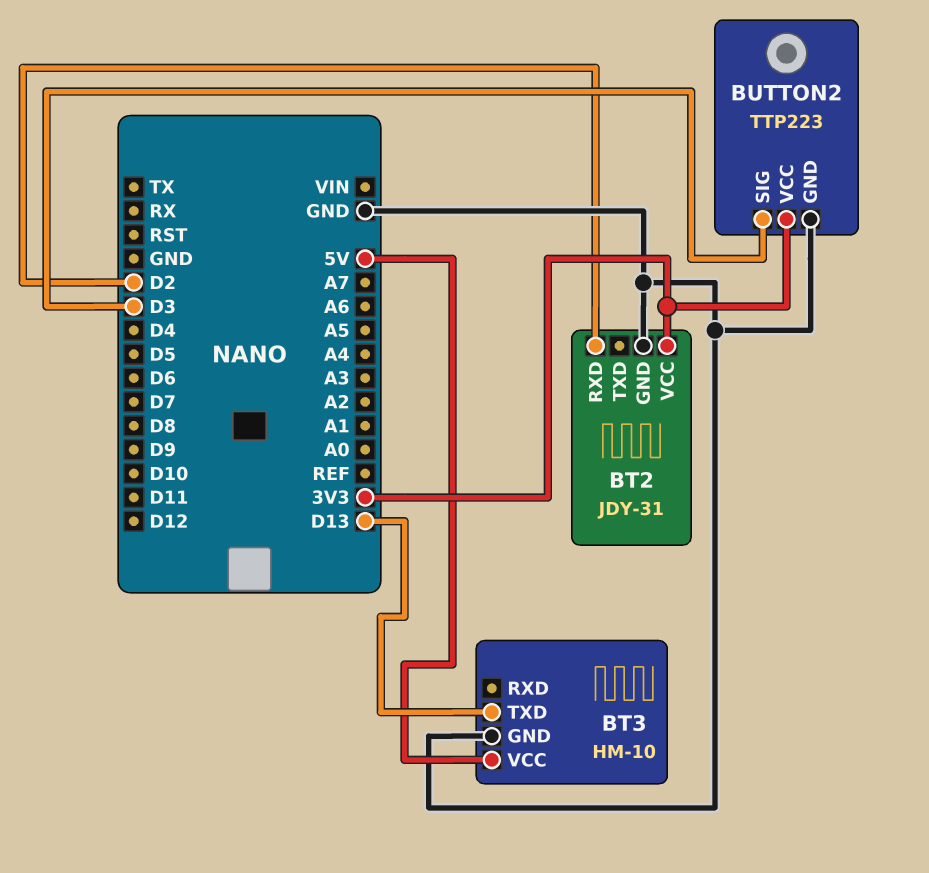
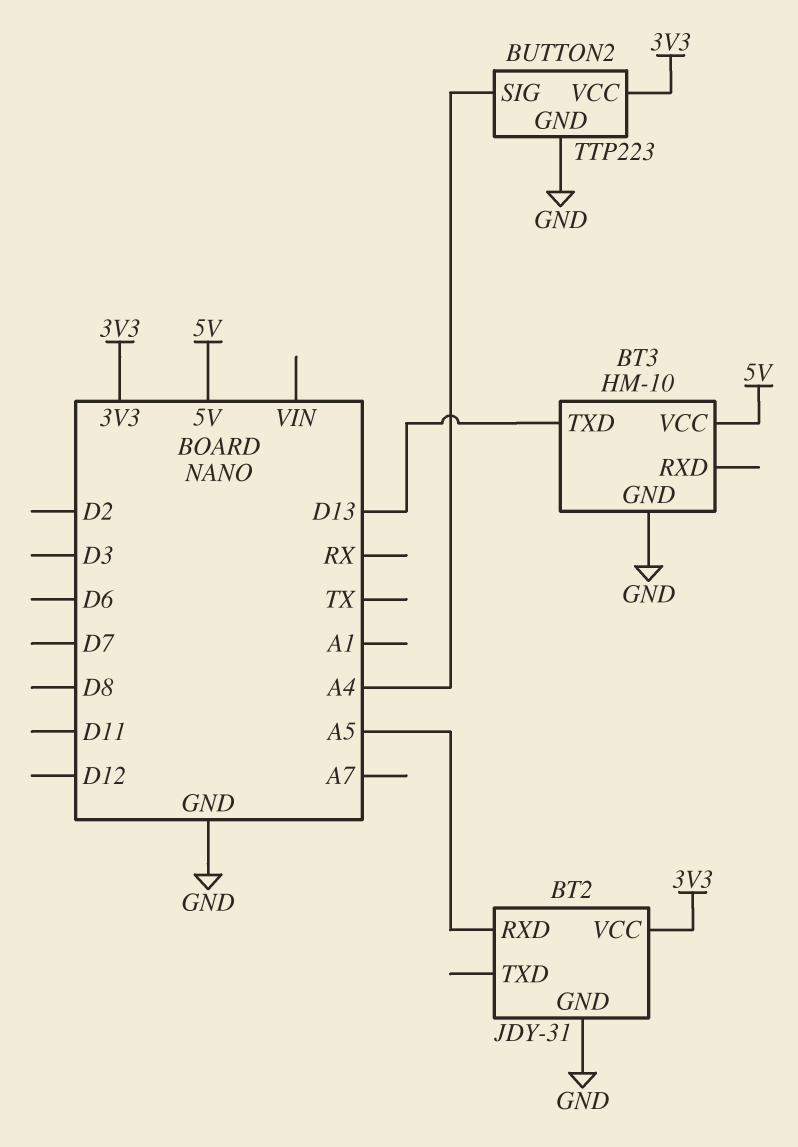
BT2 pin RXD: D2 -> A5
BUTTON2 pin SIG: D3 -> A4

